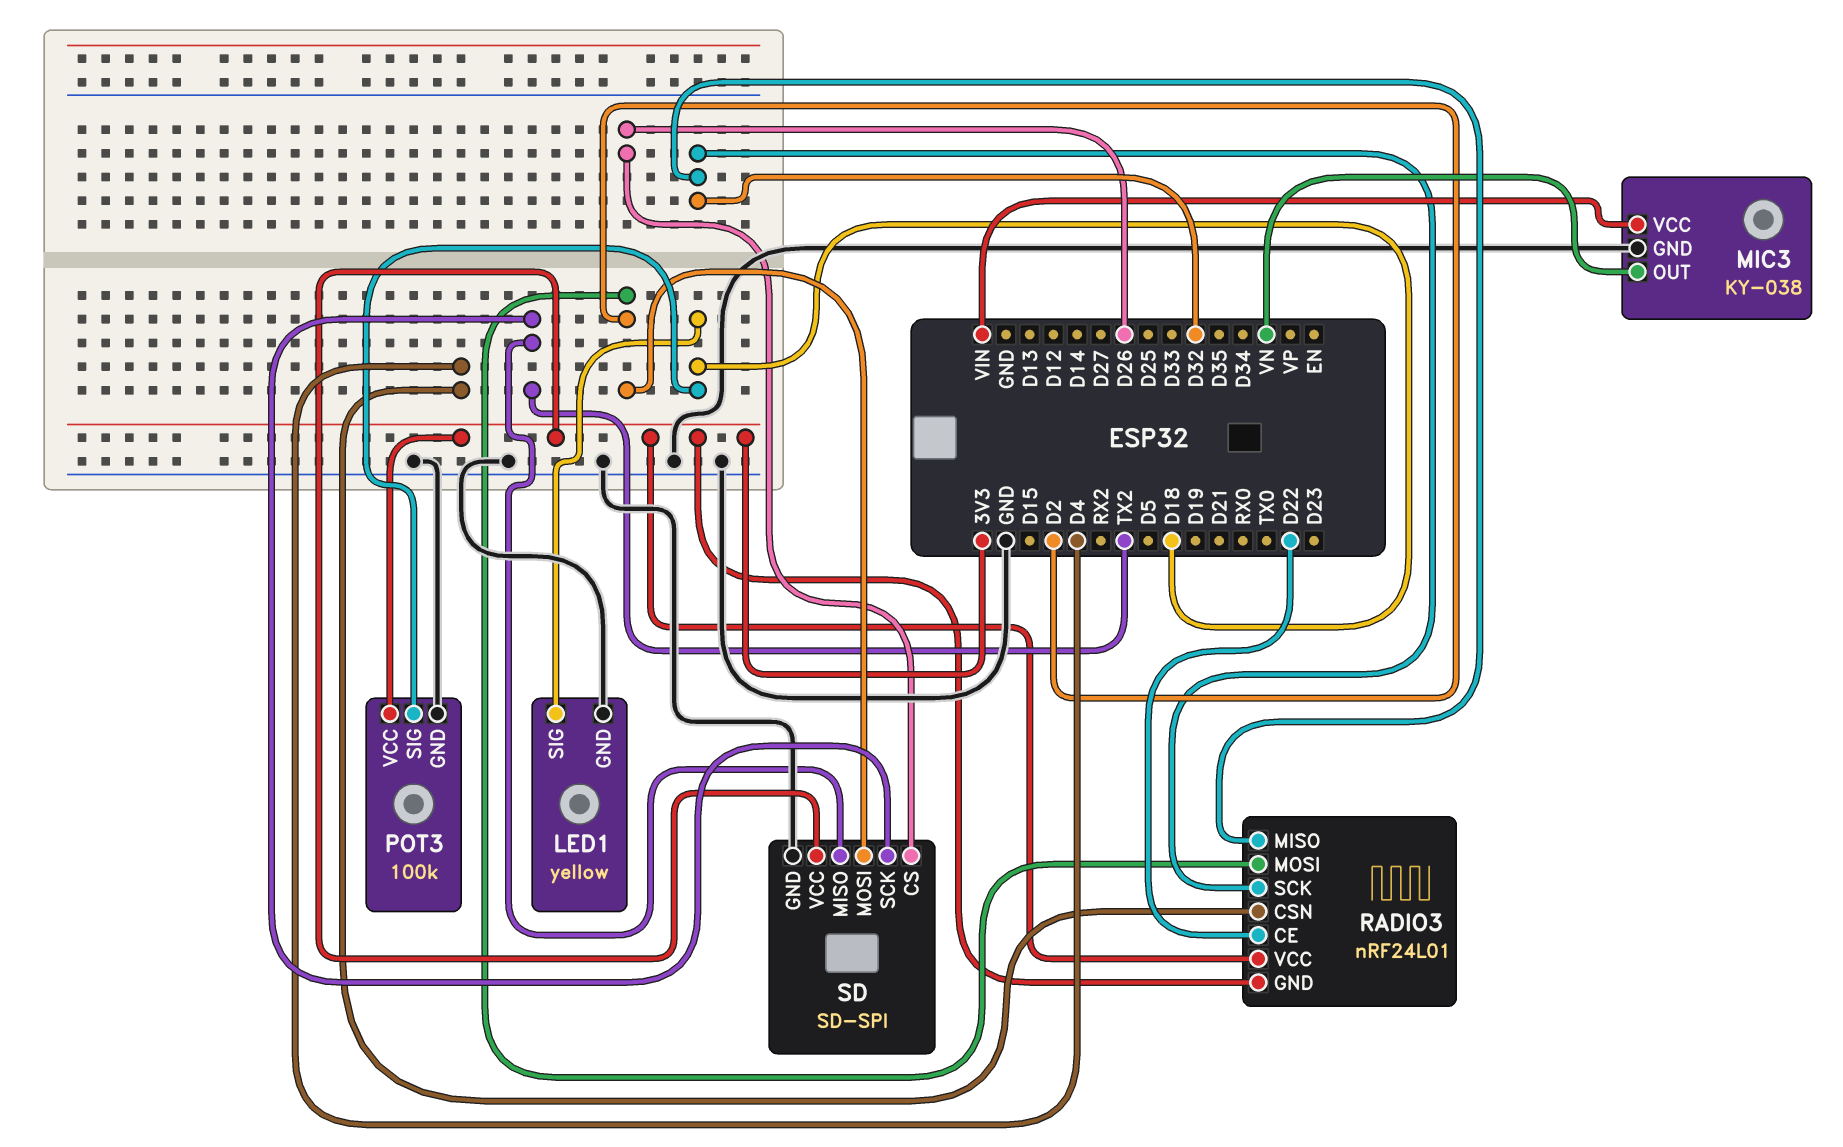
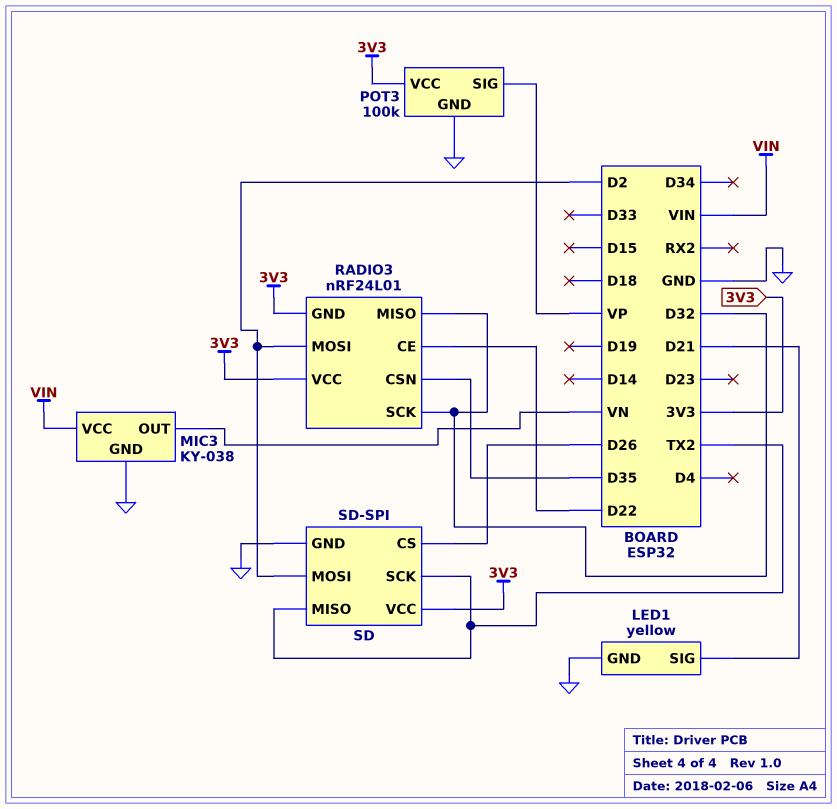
LED1 pin SIG: D18 -> D21
POT3 pin SIG: D18 -> VP
RADIO3 pin CSN: D4 -> D35

